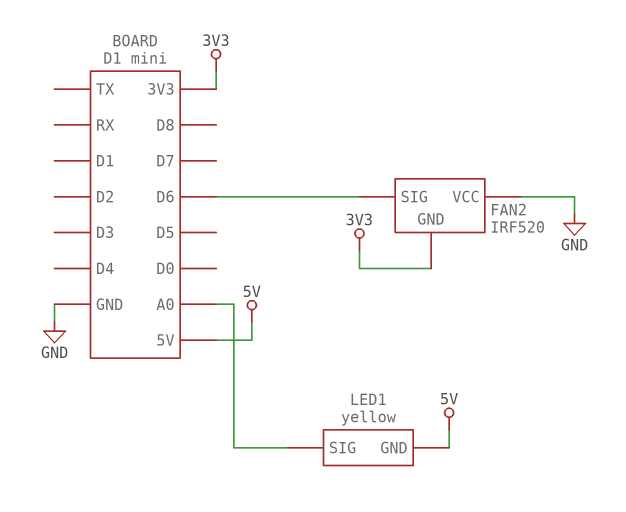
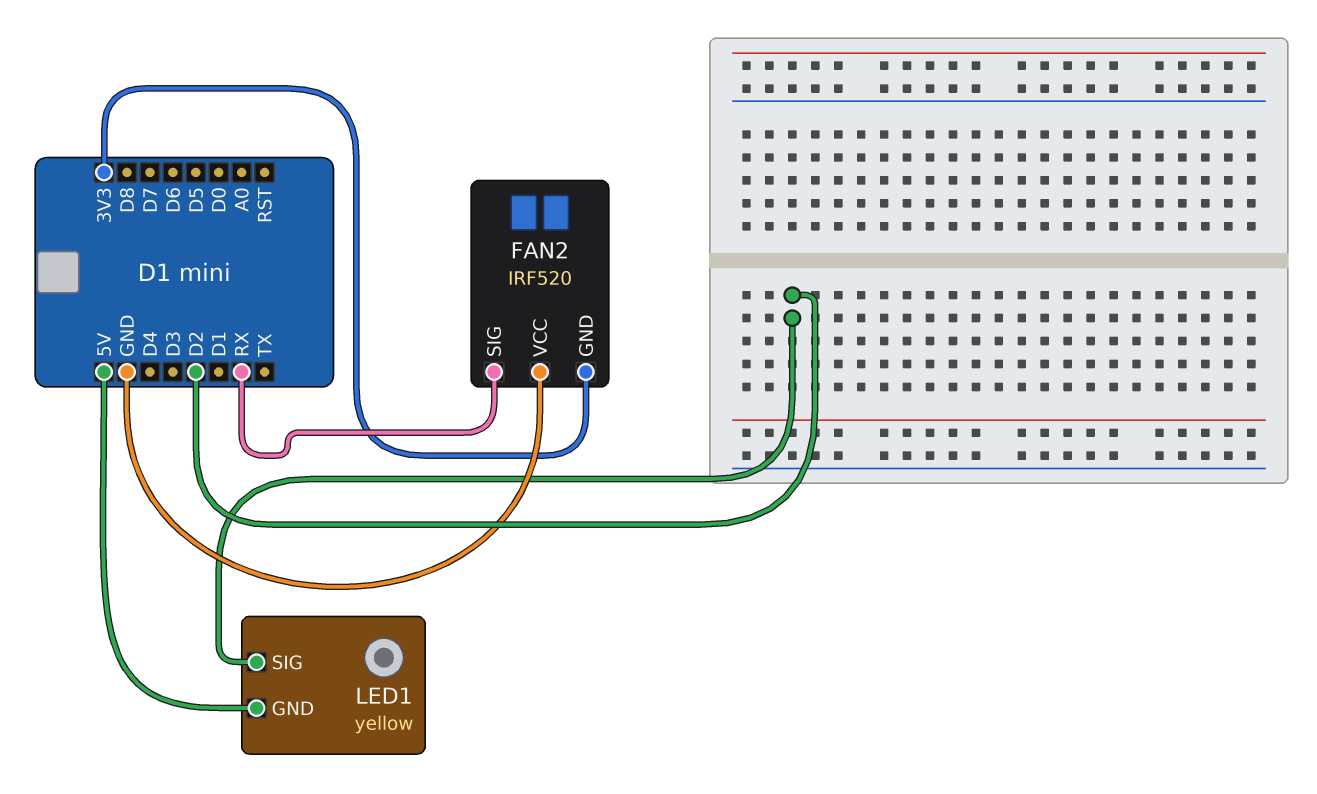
FAN2 pin SIG: D6 -> RX
LED1 pin SIG: A0 -> D2

